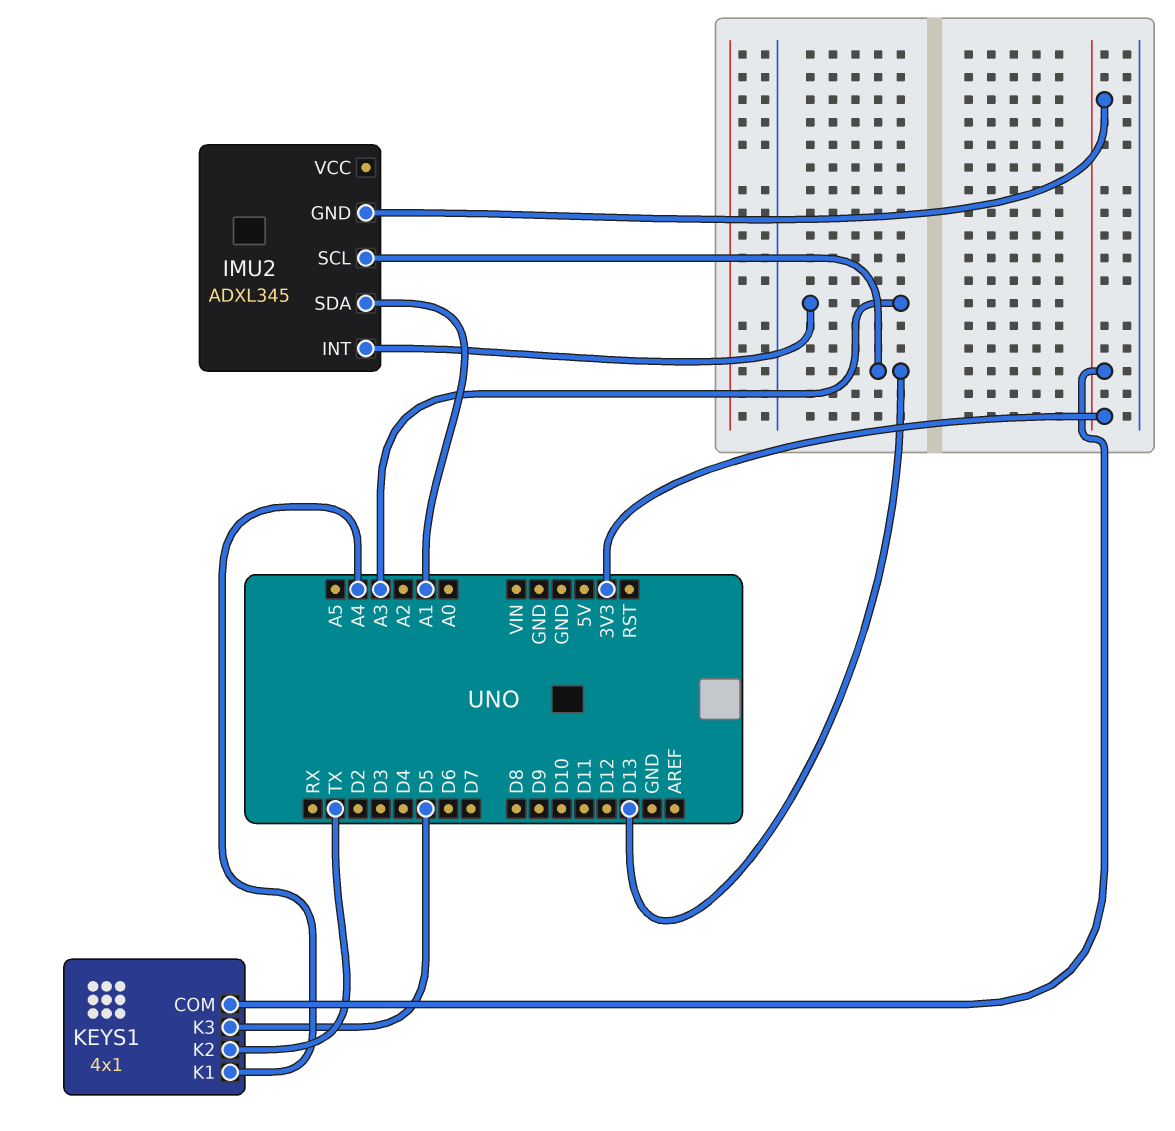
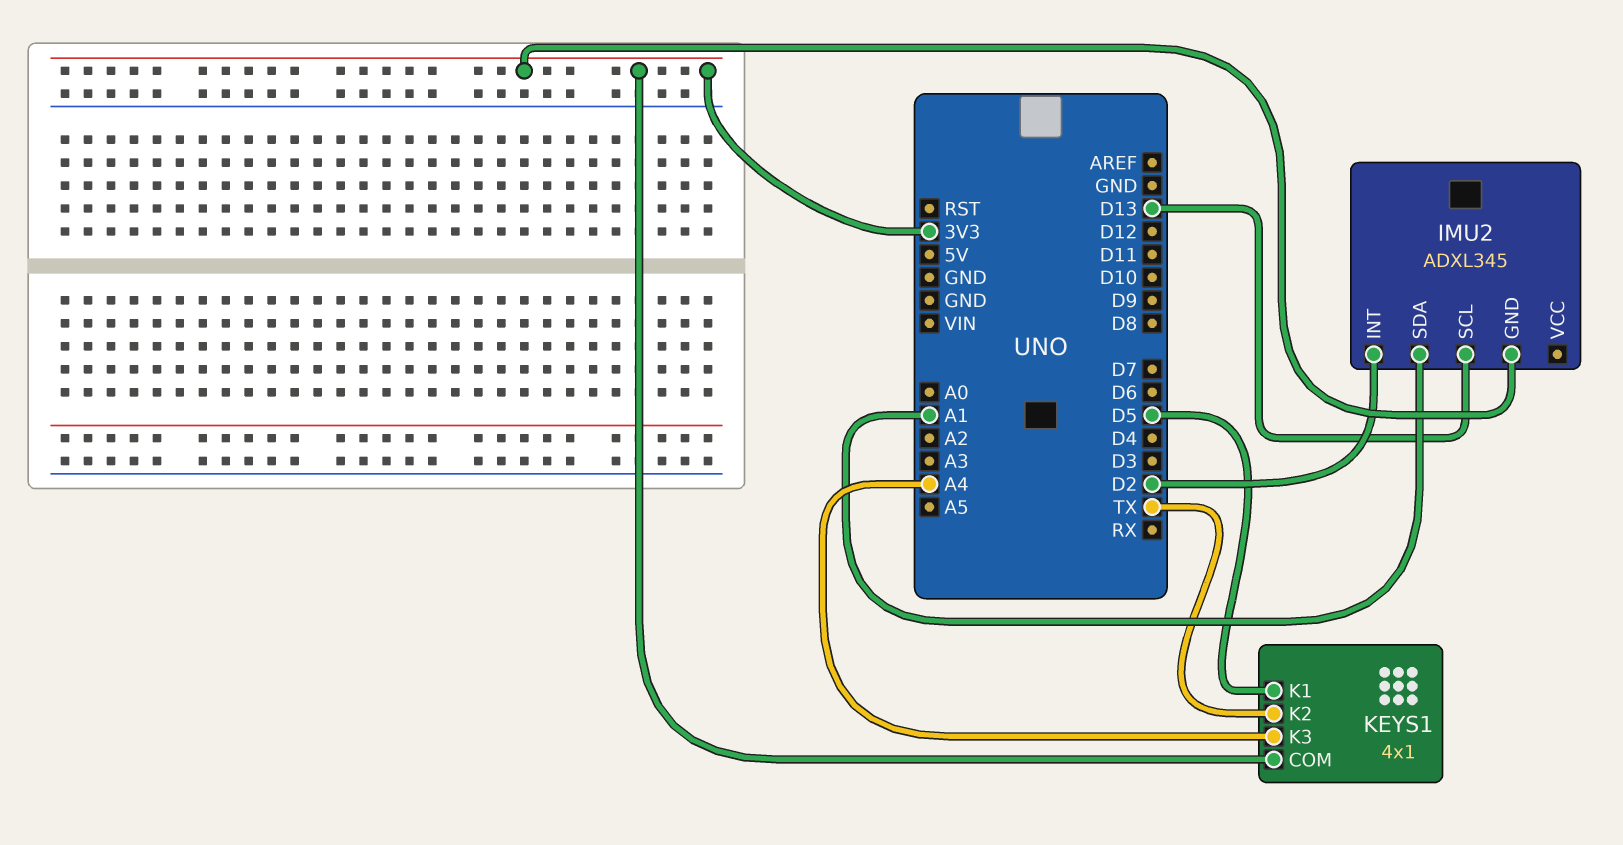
IMU2 pin INT: A3 -> D2
KEYS1 pin K1: A4 -> D5
KEYS1 pin K3: D5 -> A4

